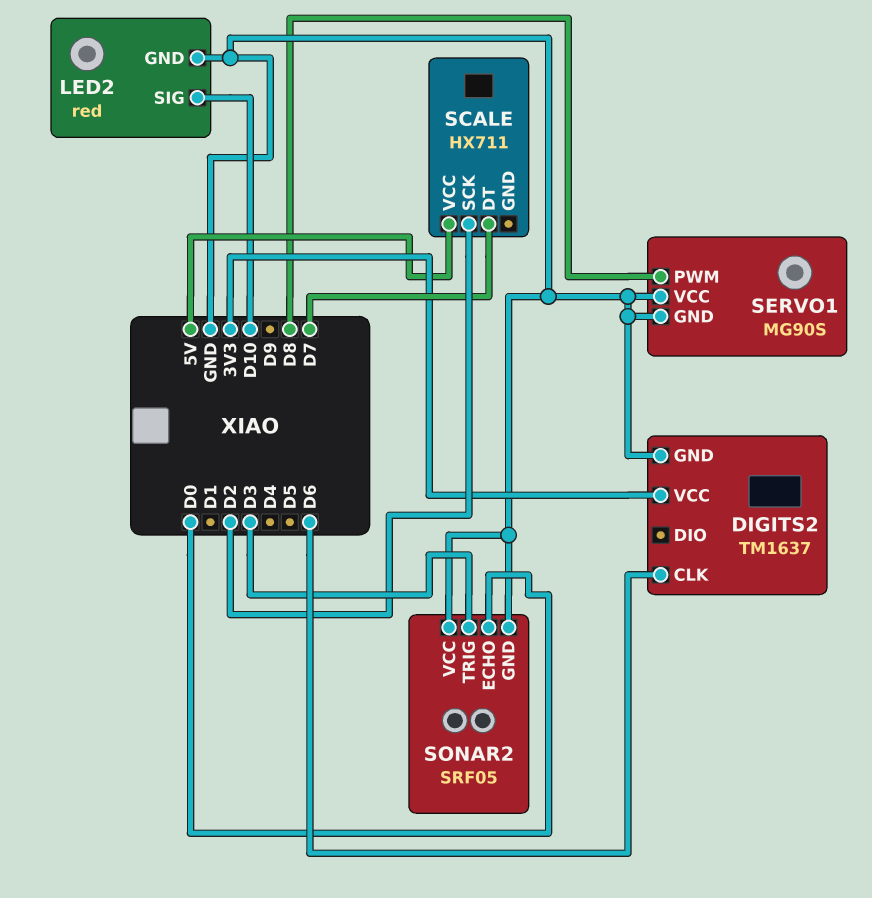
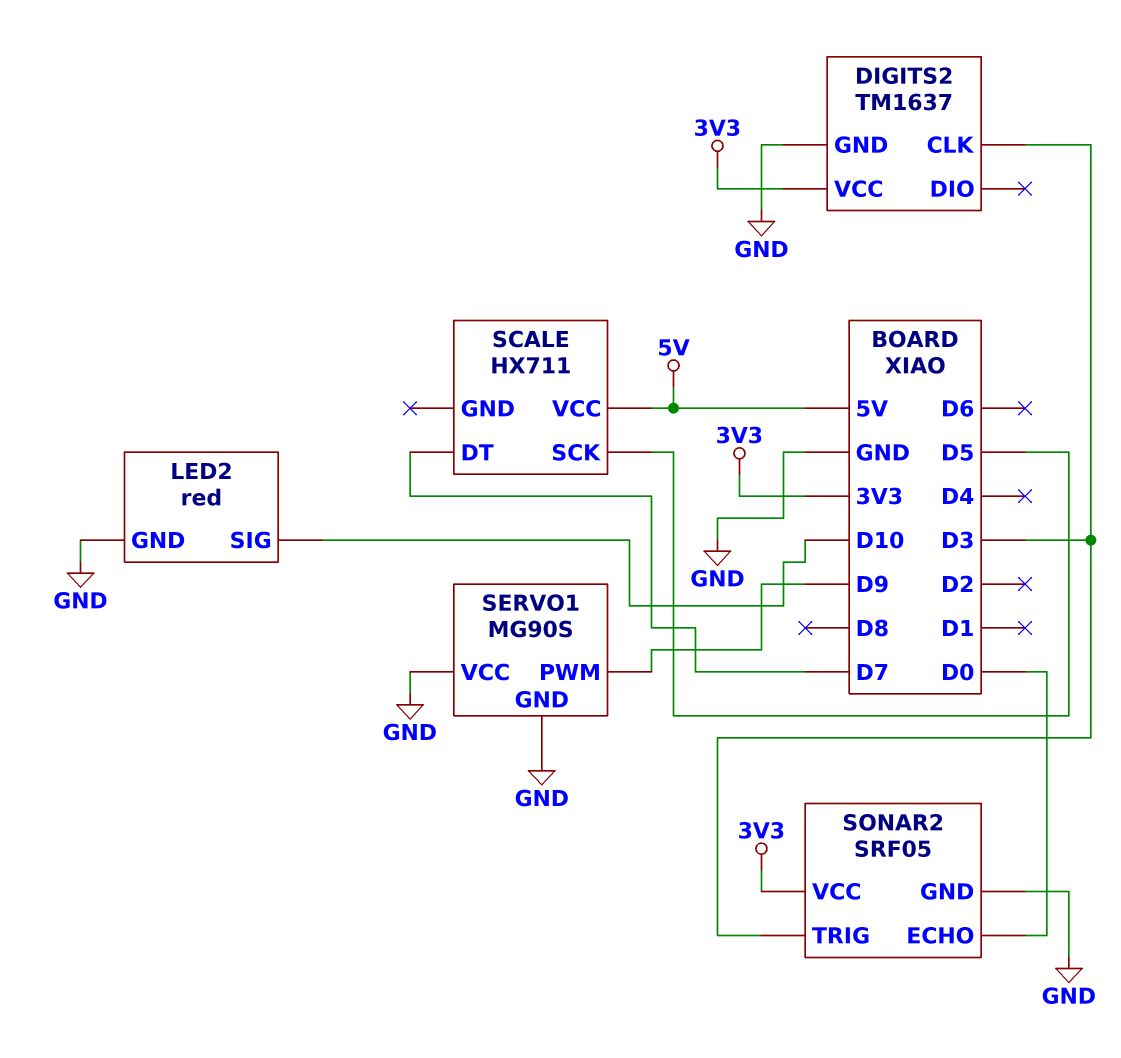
DIGITS2 pin CLK: D6 -> D3
SCALE pin SCK: D2 -> D5
SERVO1 pin PWM: D8 -> D9
SONAR2 pin VCC: GND -> 3V3

